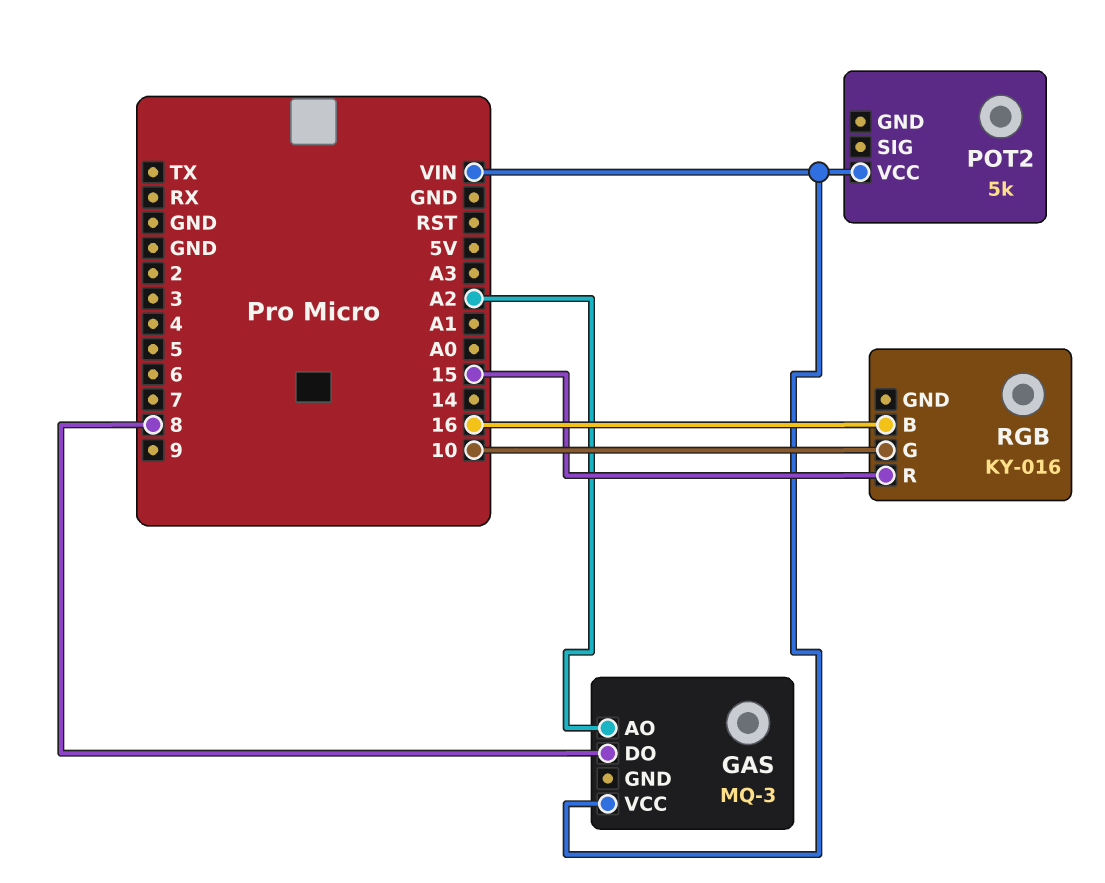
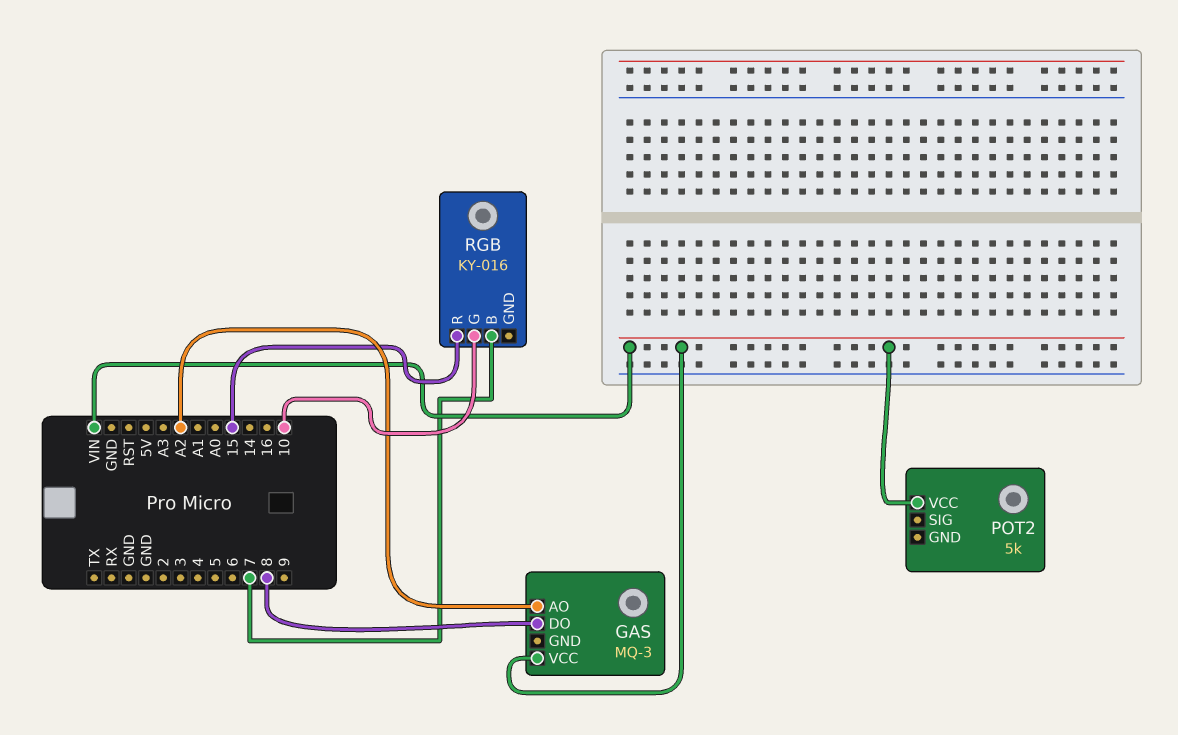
RGB pin B: 16 -> 7

